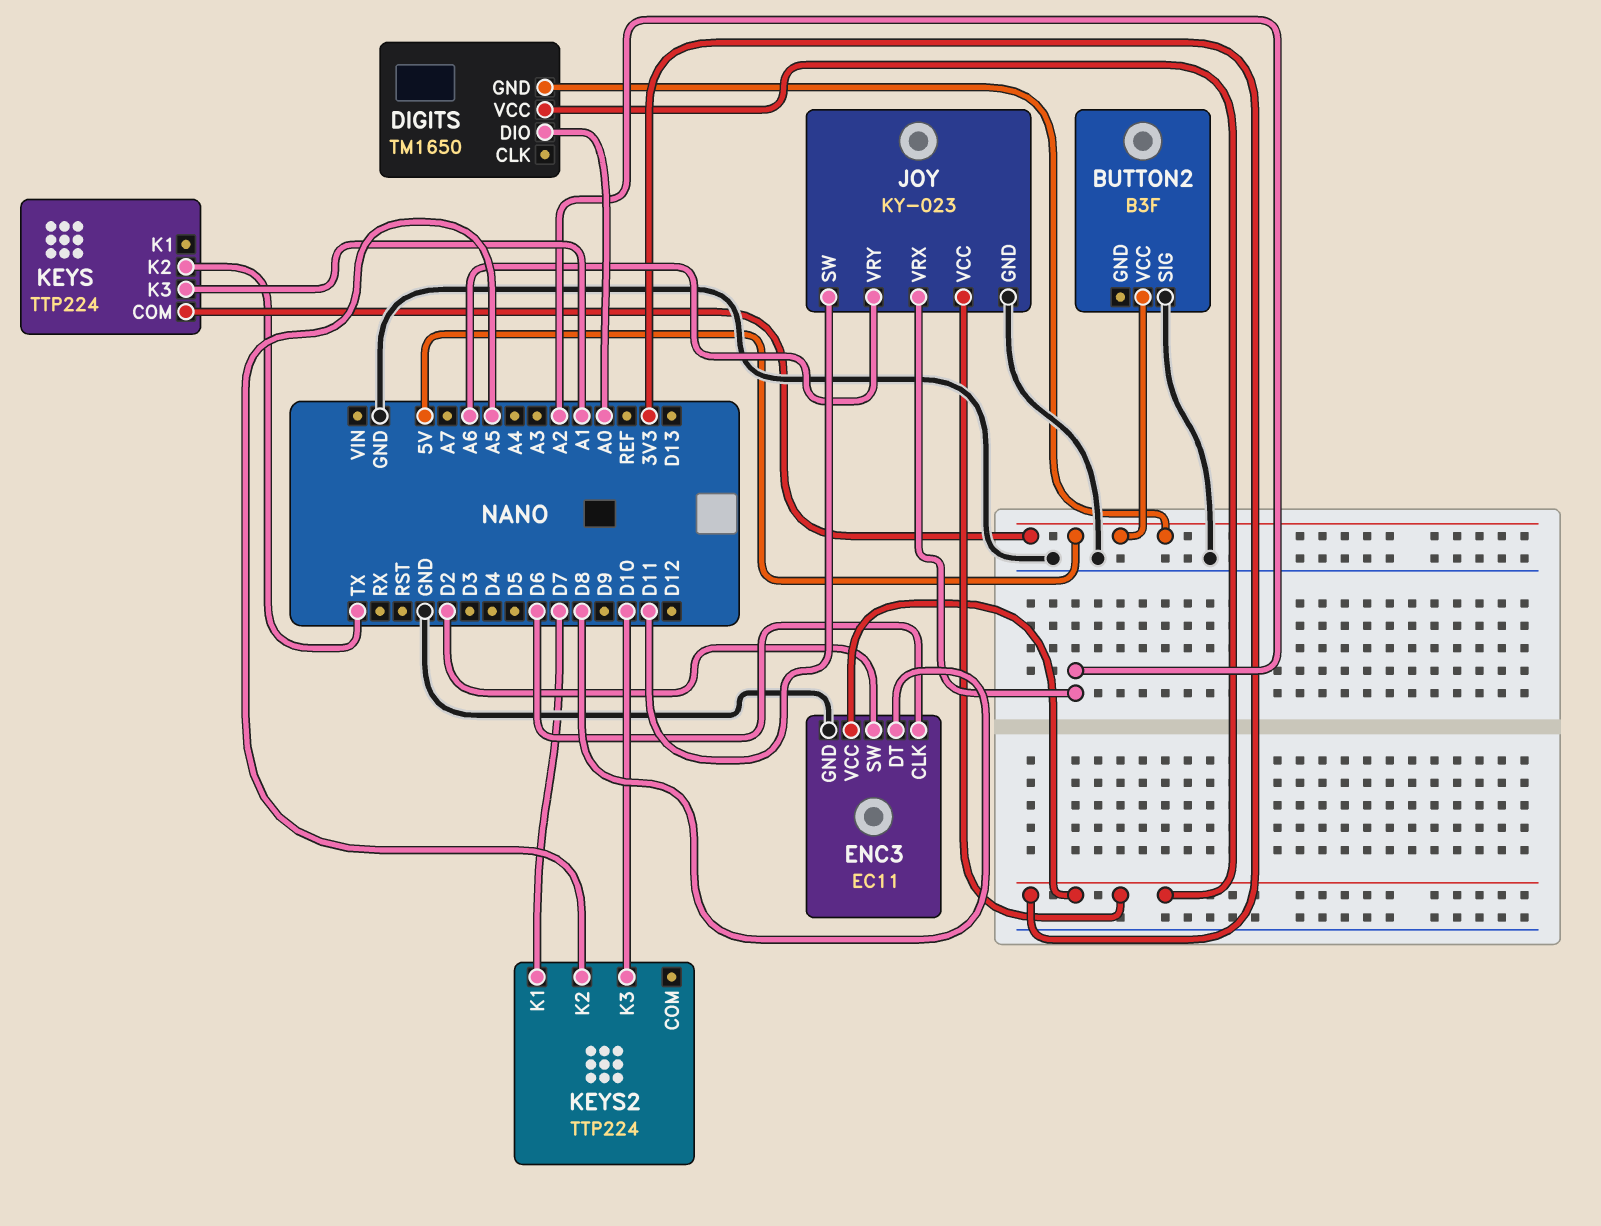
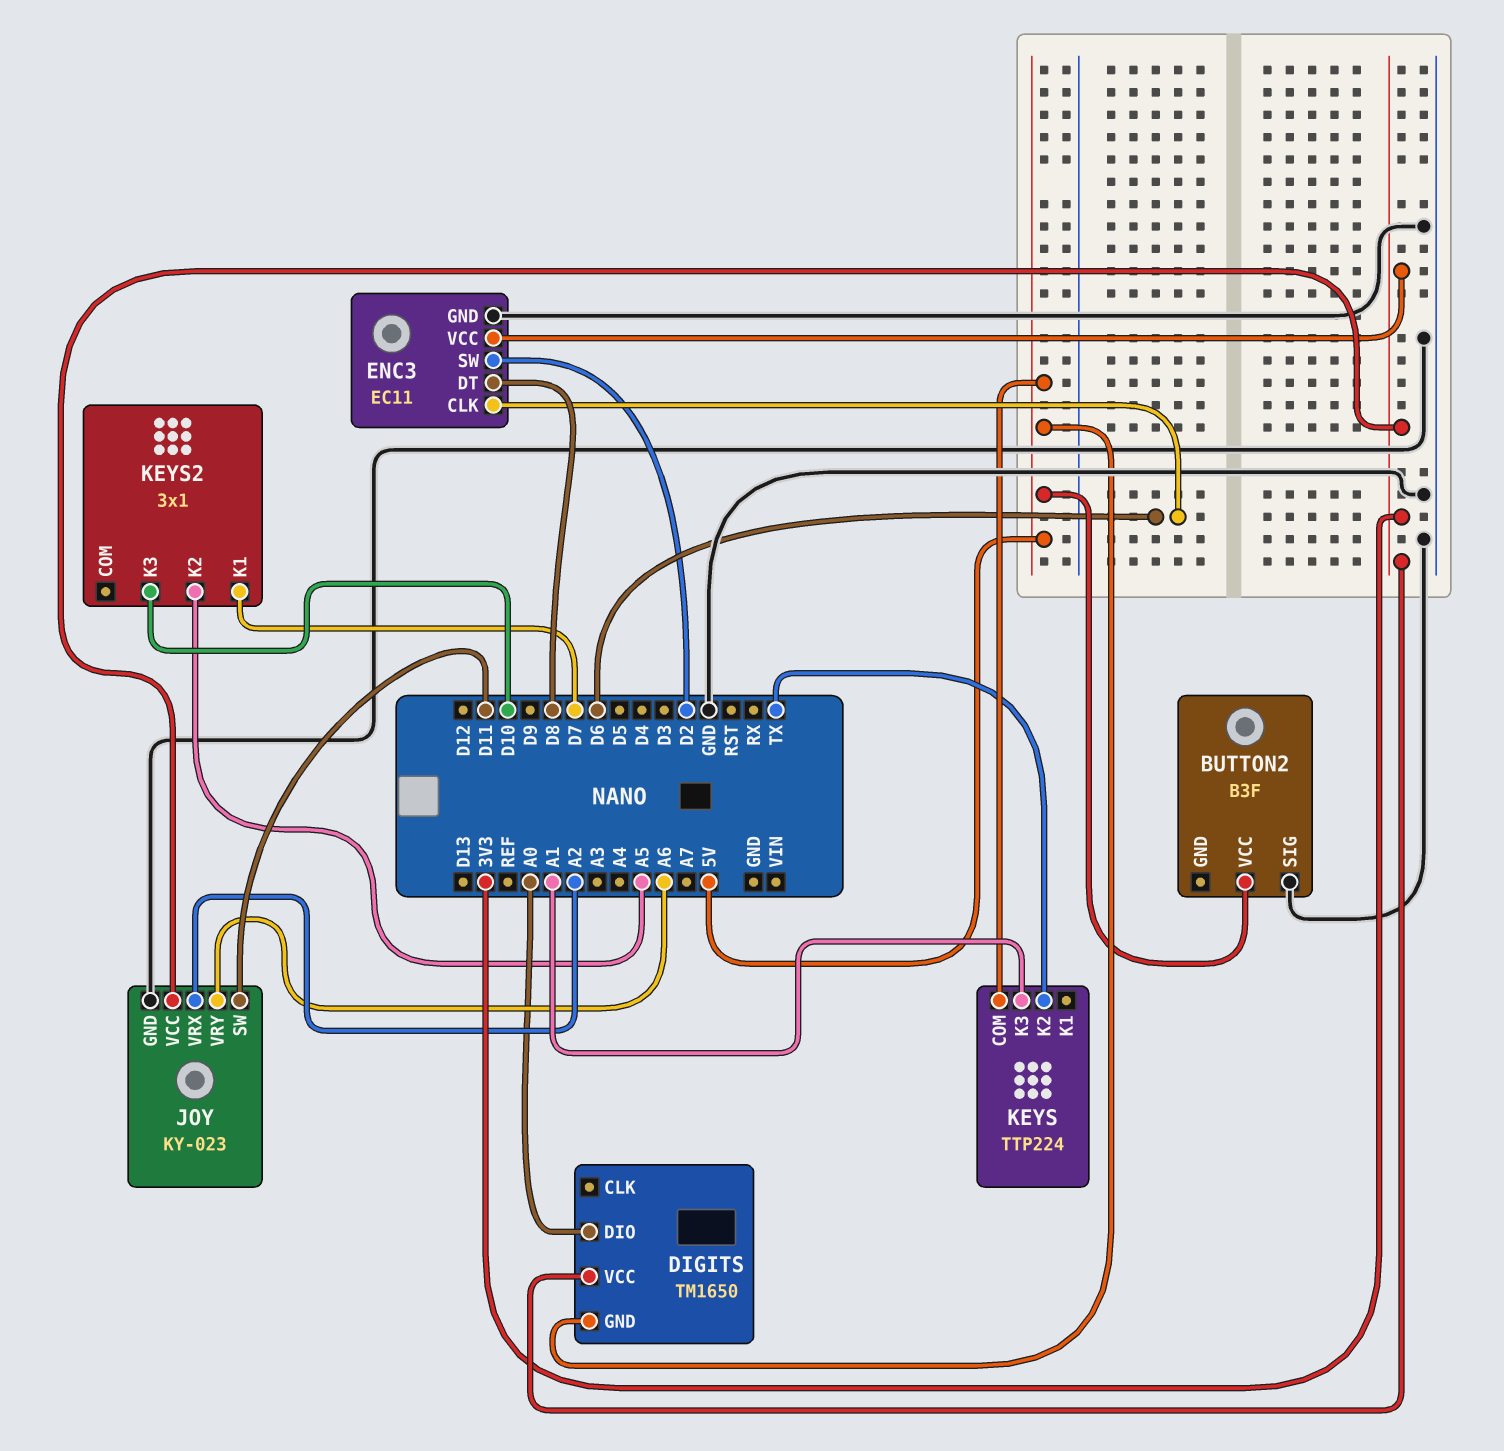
KEYS2: TTP224 -> 3x1

